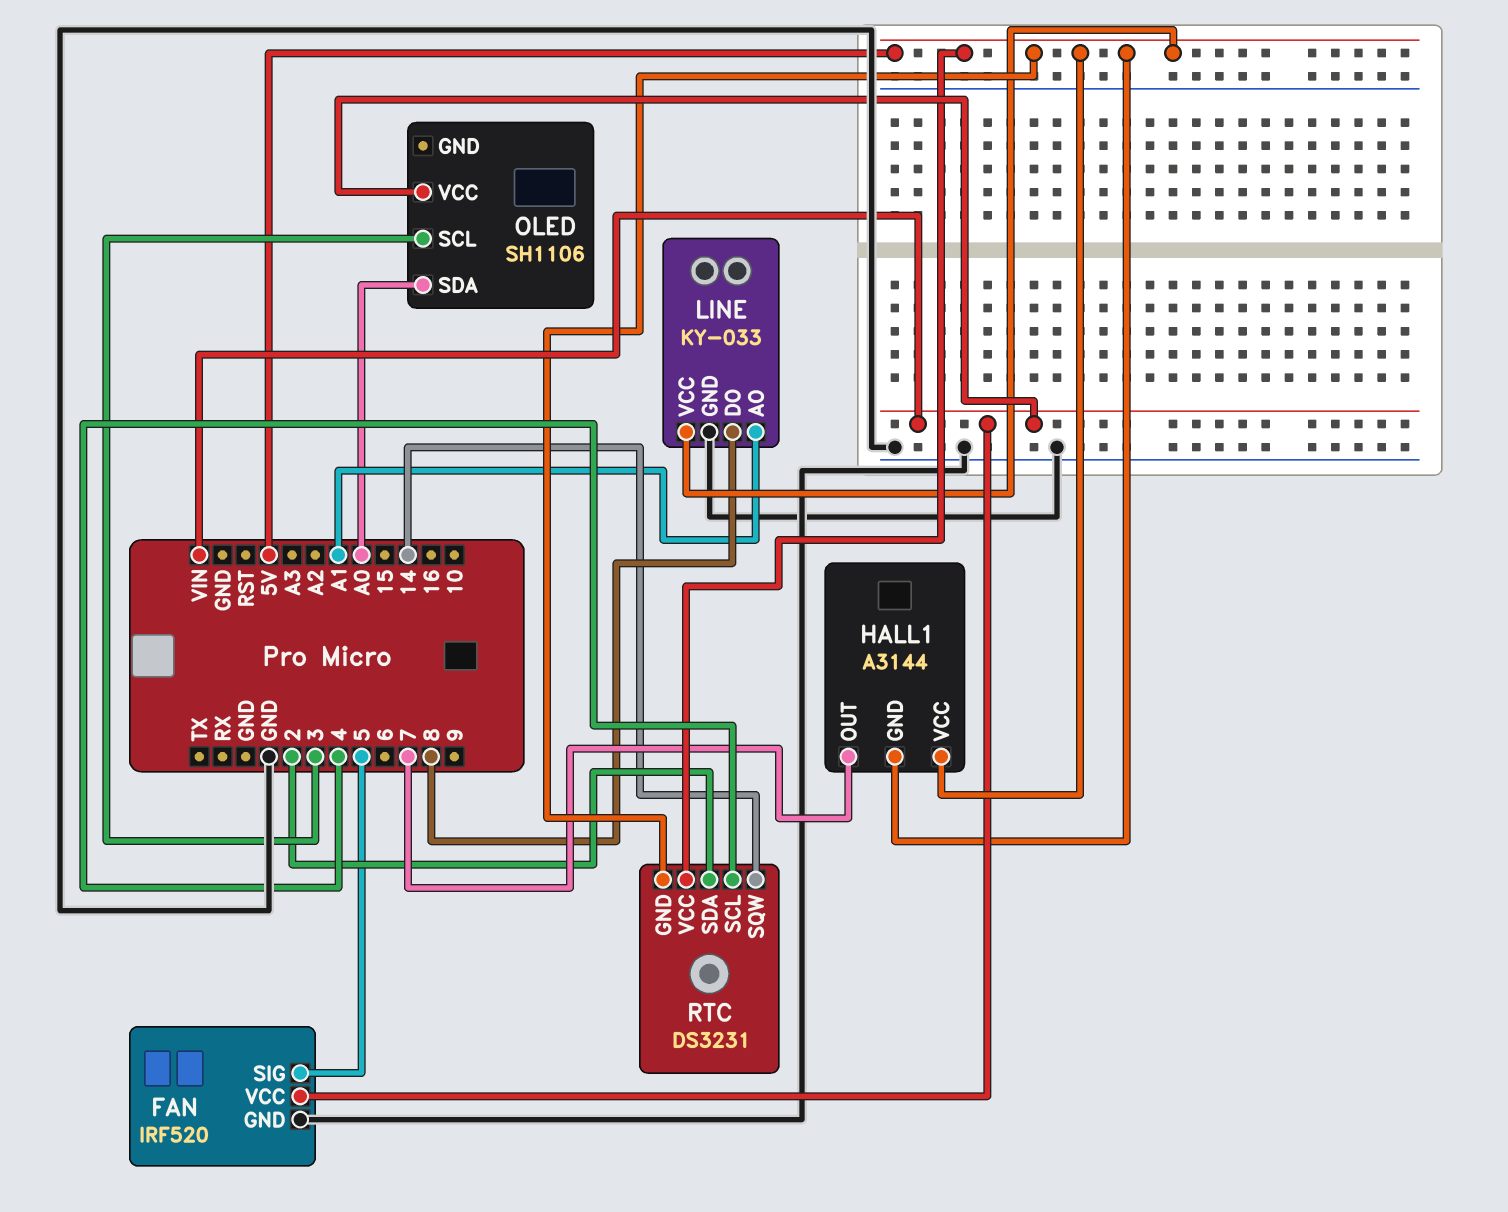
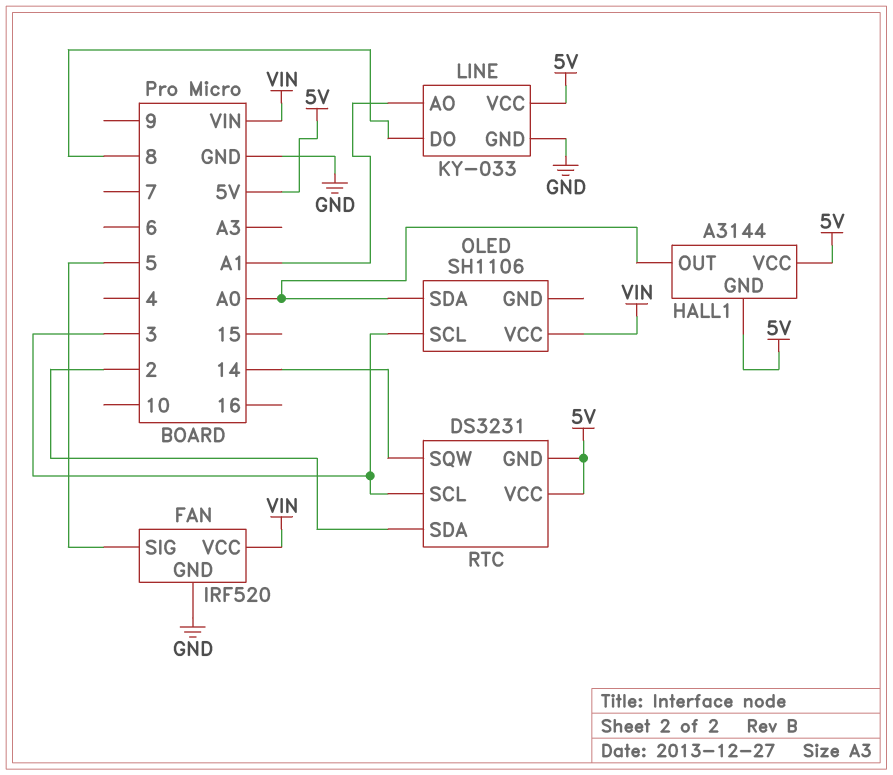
HALL1 pin OUT: 7 -> A0
RTC pin SCL: 4 -> 3

